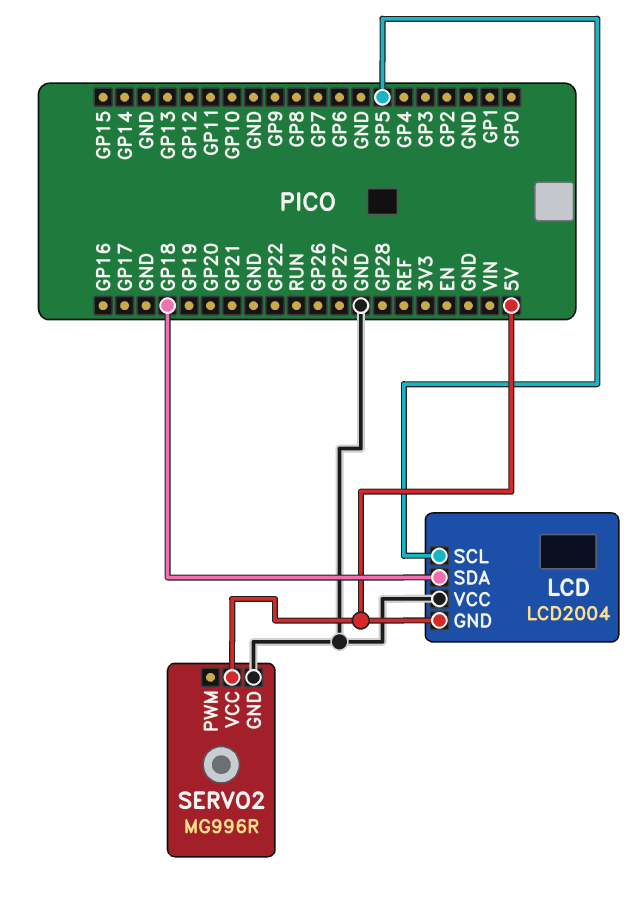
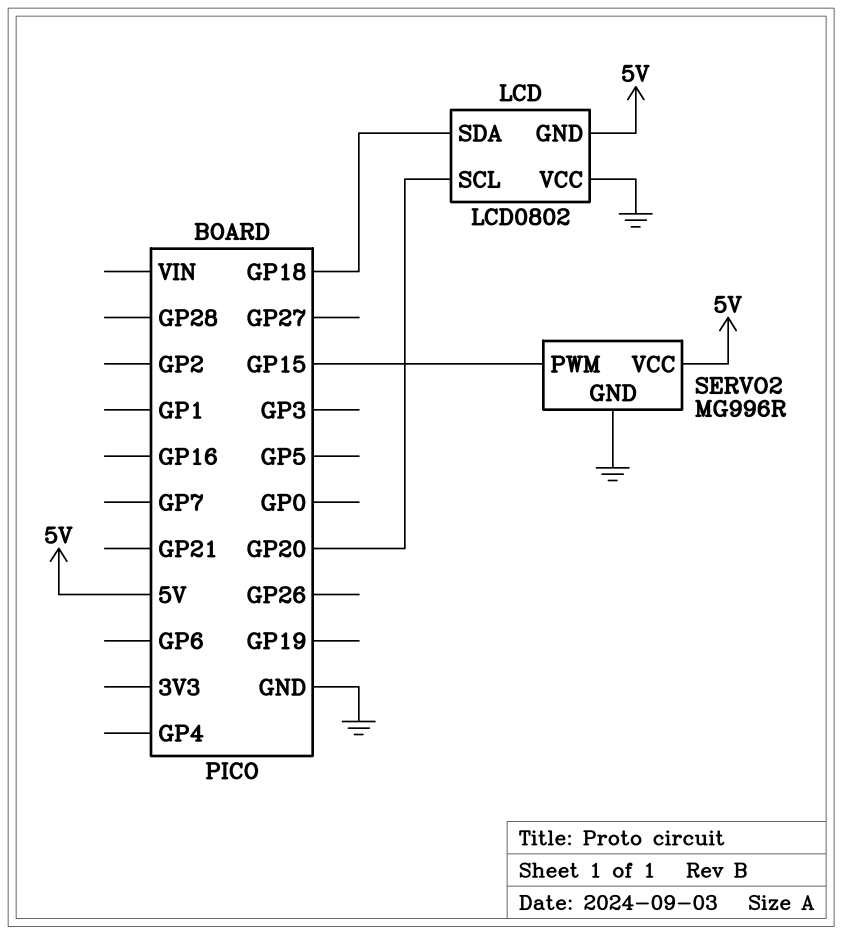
LCD: LCD2004 -> LCD0802
LCD pin SCL: GP5 -> GP20
SERVO2 pin PWM: none -> GP15

